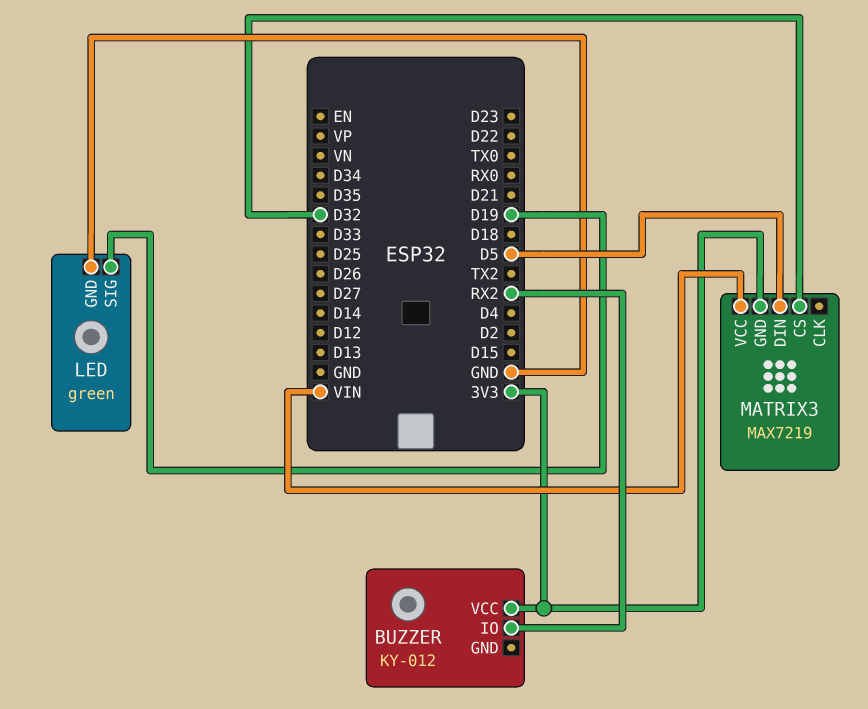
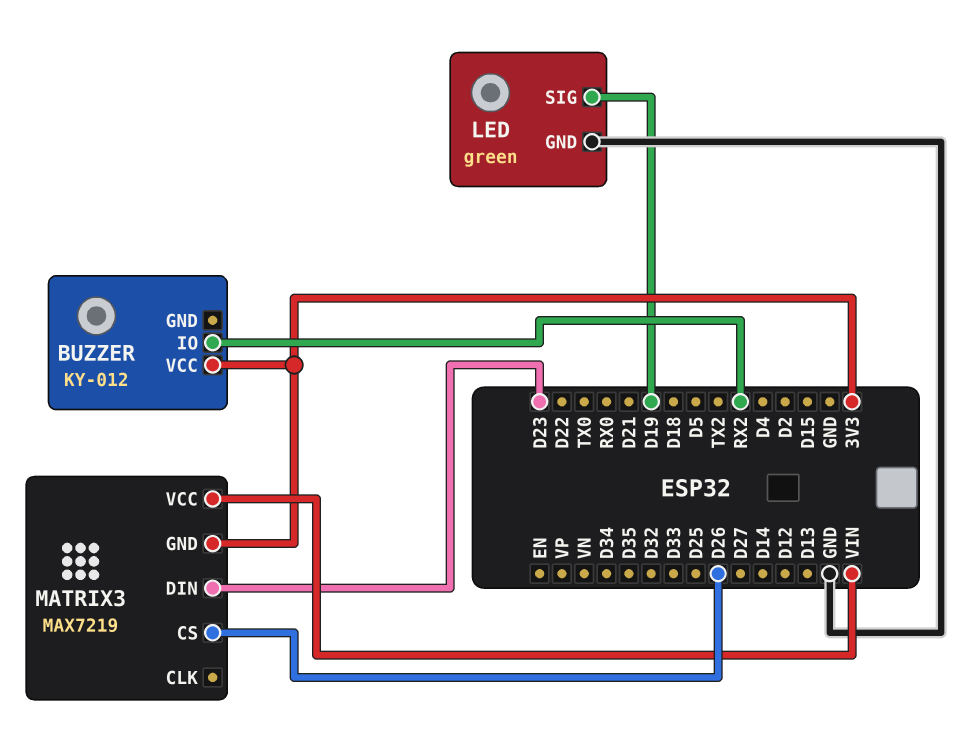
MATRIX3 pin CS: D32 -> D26
MATRIX3 pin DIN: D5 -> D23

